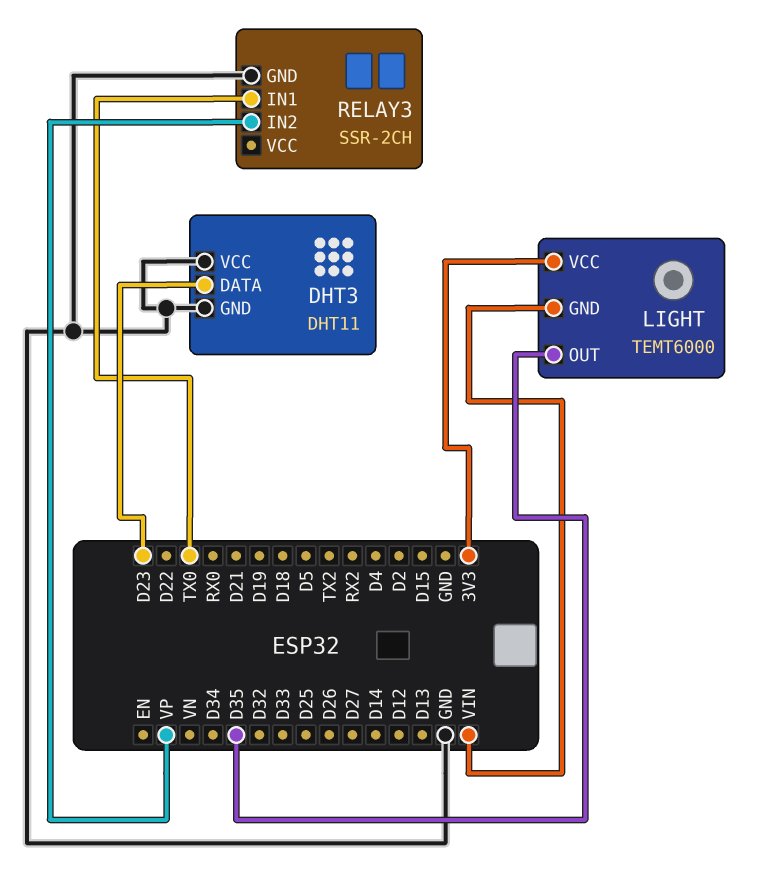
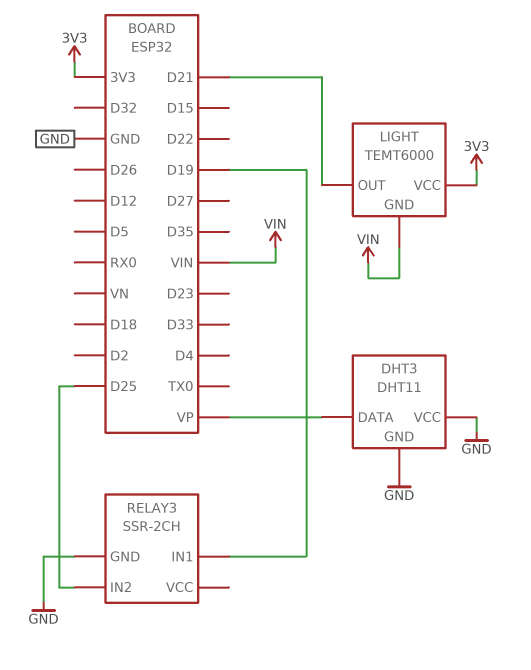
DHT3 pin DATA: D23 -> VP
LIGHT pin OUT: D35 -> D21
RELAY3 pin IN1: TX0 -> D19
RELAY3 pin IN2: VP -> D25

